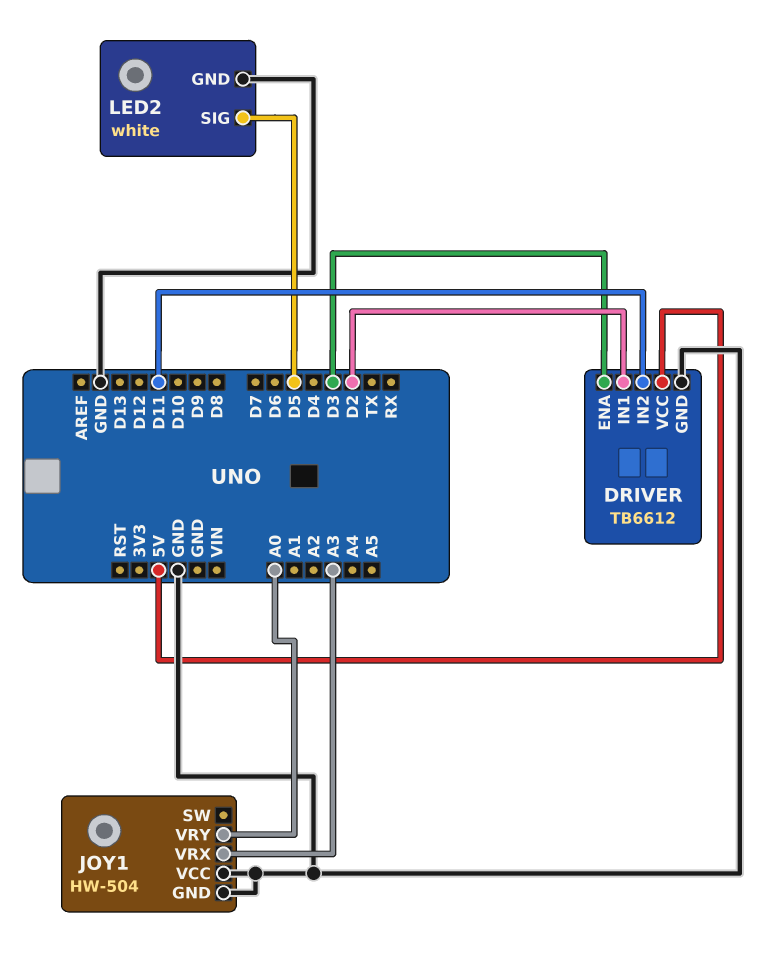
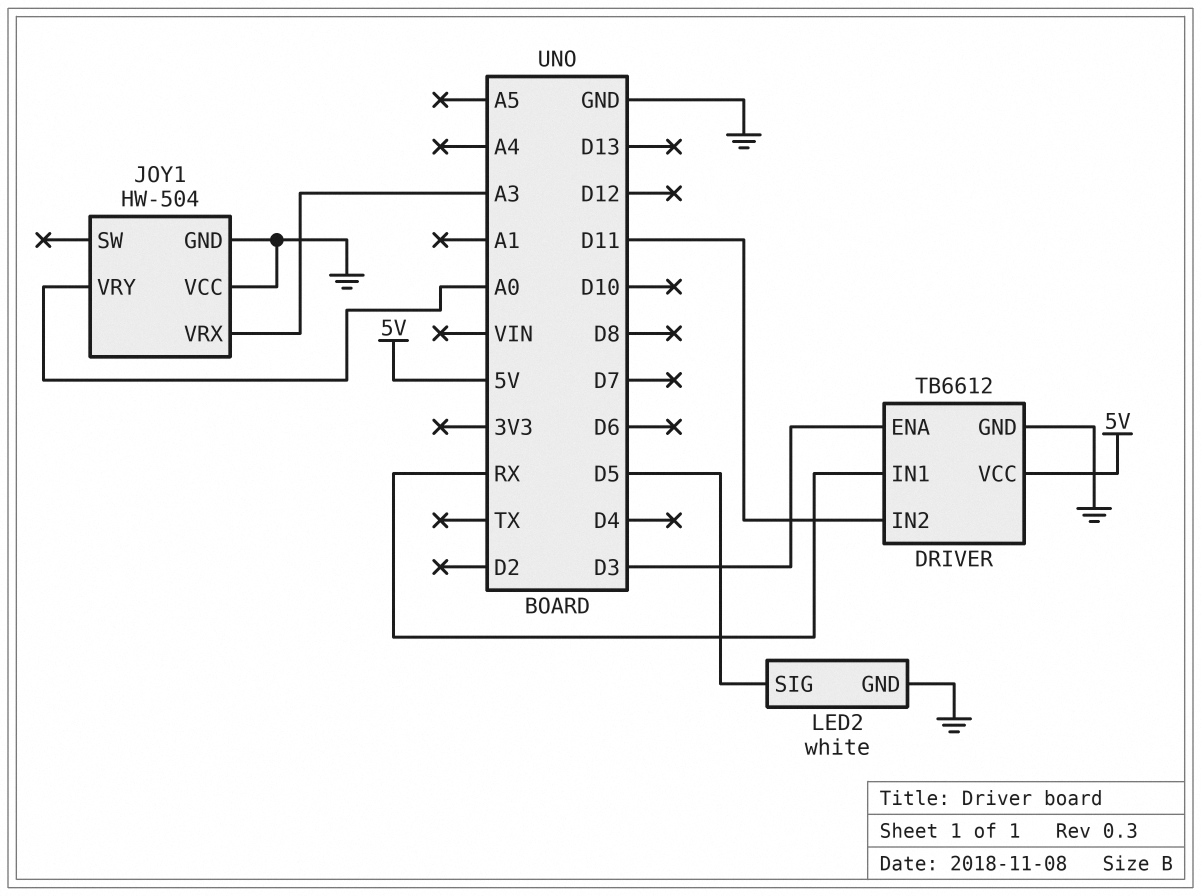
DRIVER pin IN1: D2 -> RX

